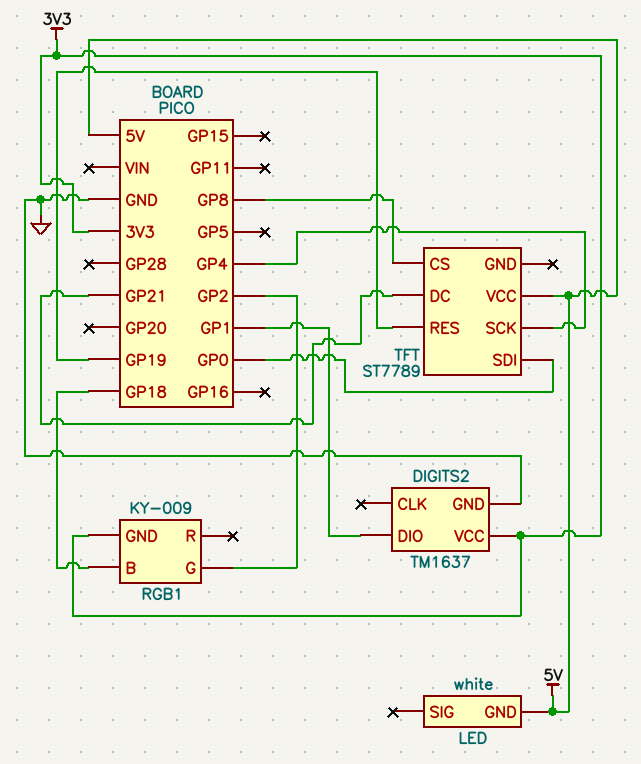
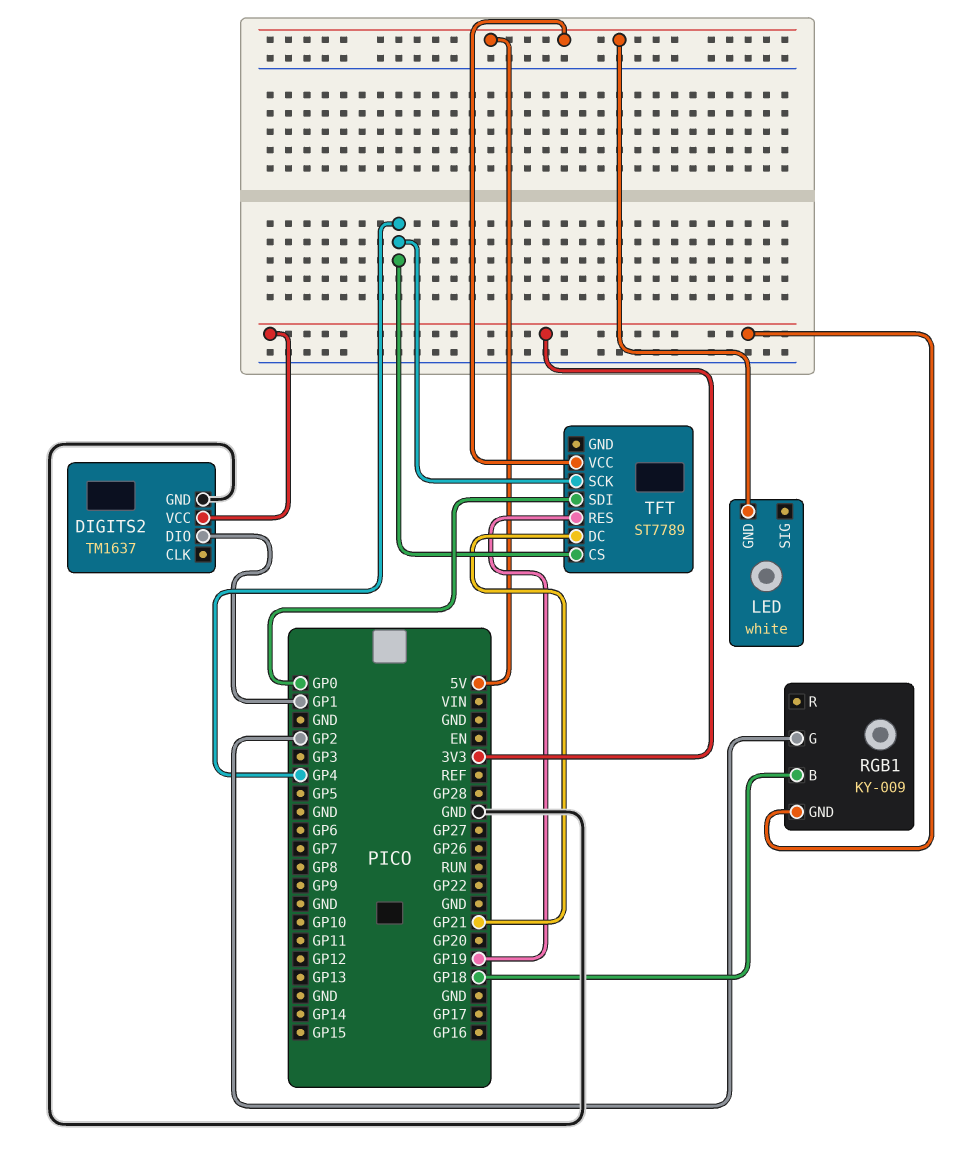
TFT pin CS: GP8 -> GP4

